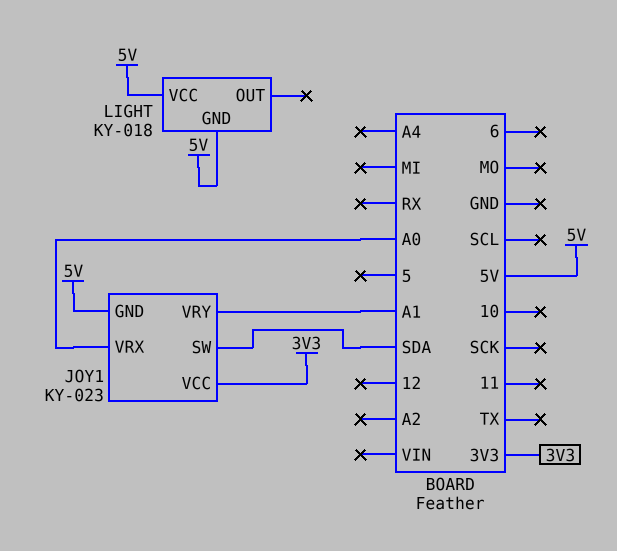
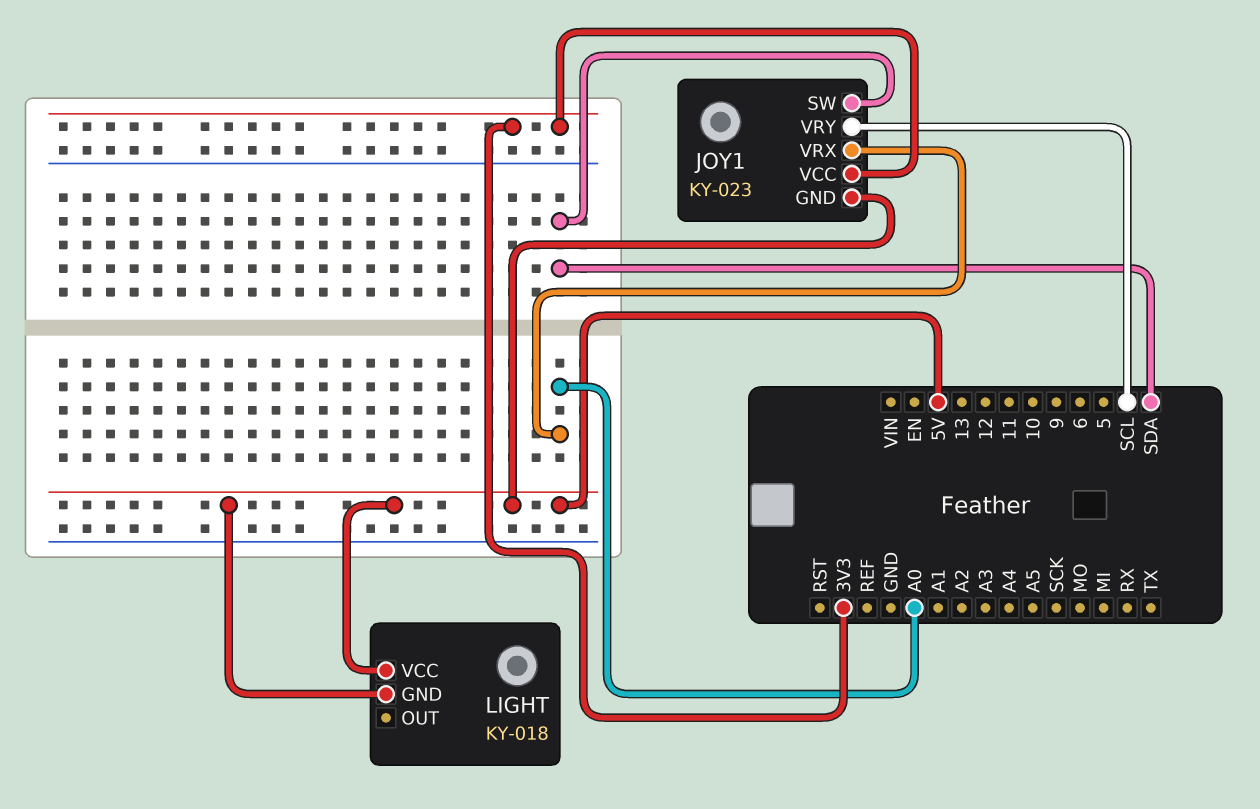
JOY1 pin VRY: A1 -> SCL

